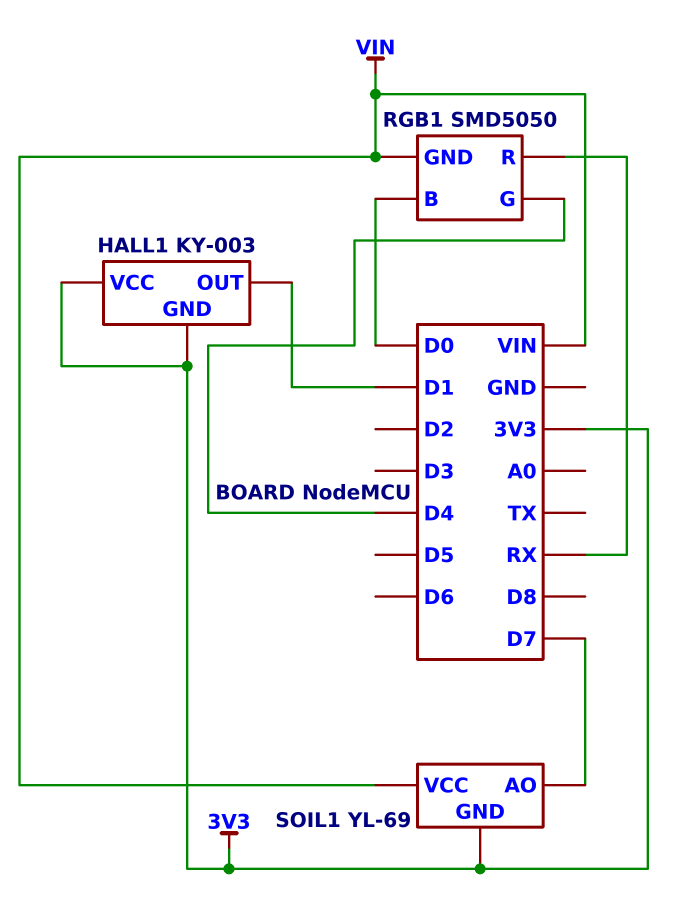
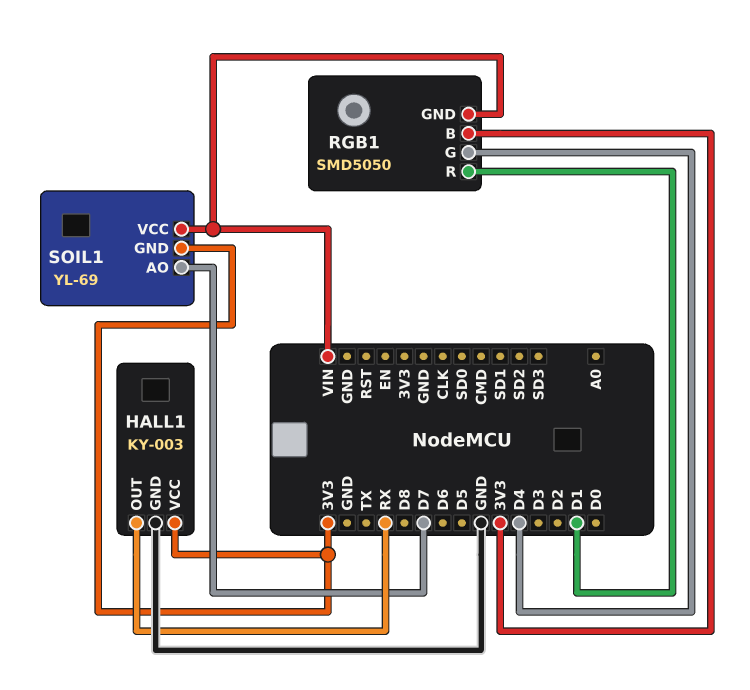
HALL1 pin GND: 3V3 -> GND
HALL1 pin OUT: D1 -> RX
RGB1 pin B: D0 -> 3V3
RGB1 pin R: RX -> D1

